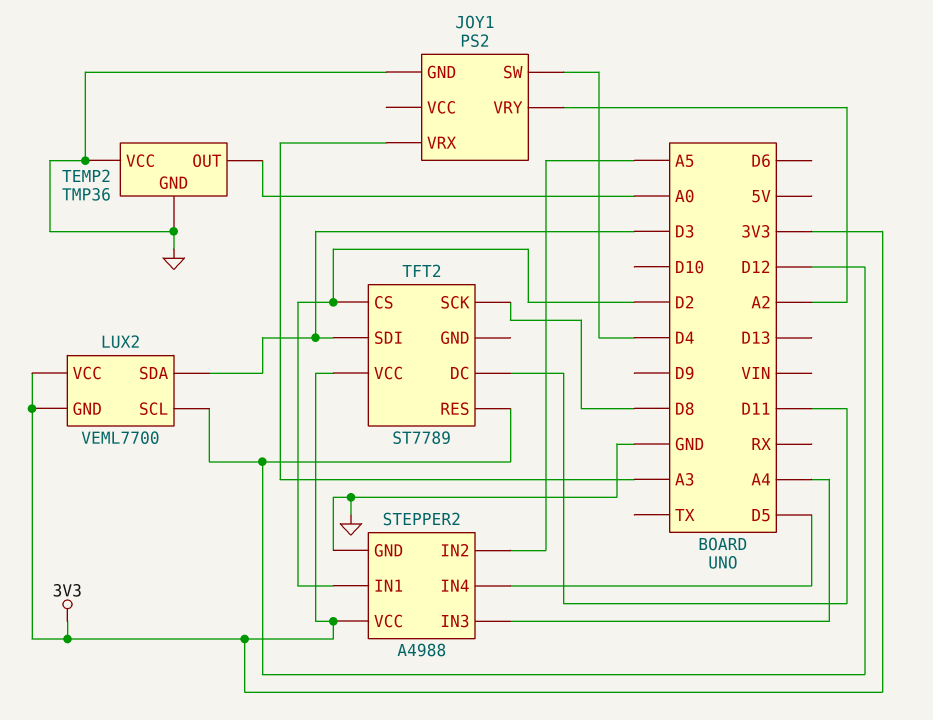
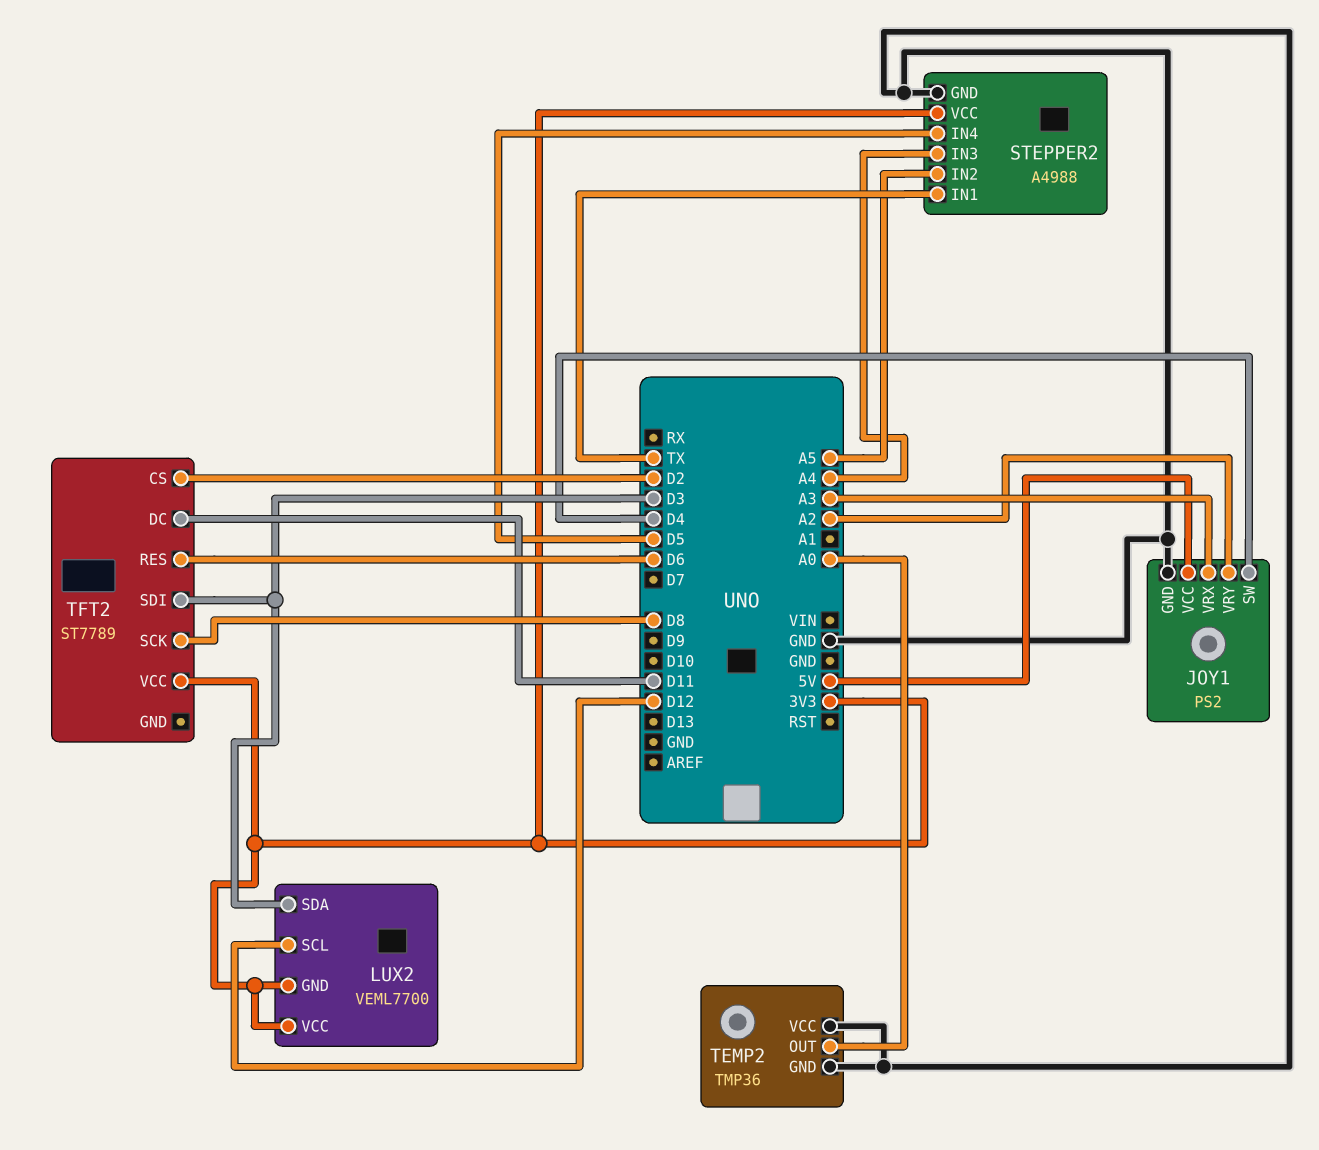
JOY1 pin VCC: none -> 5V
STEPPER2 pin IN1: D2 -> TX
TFT2 pin RES: D12 -> D6

